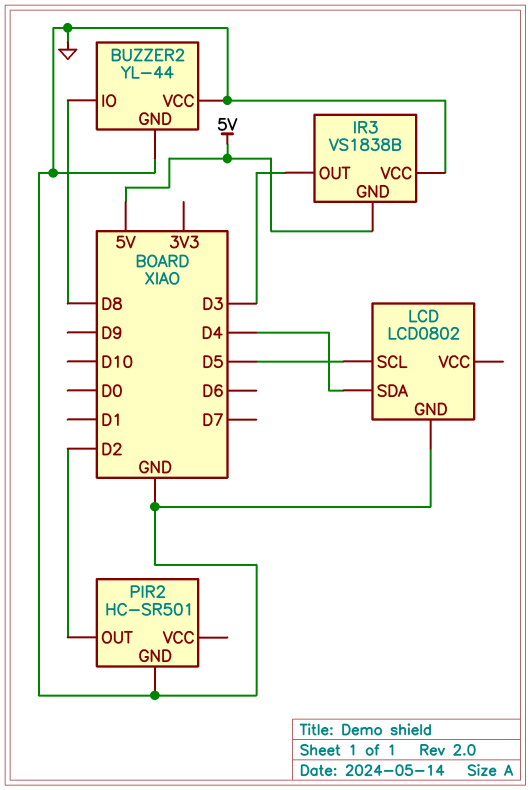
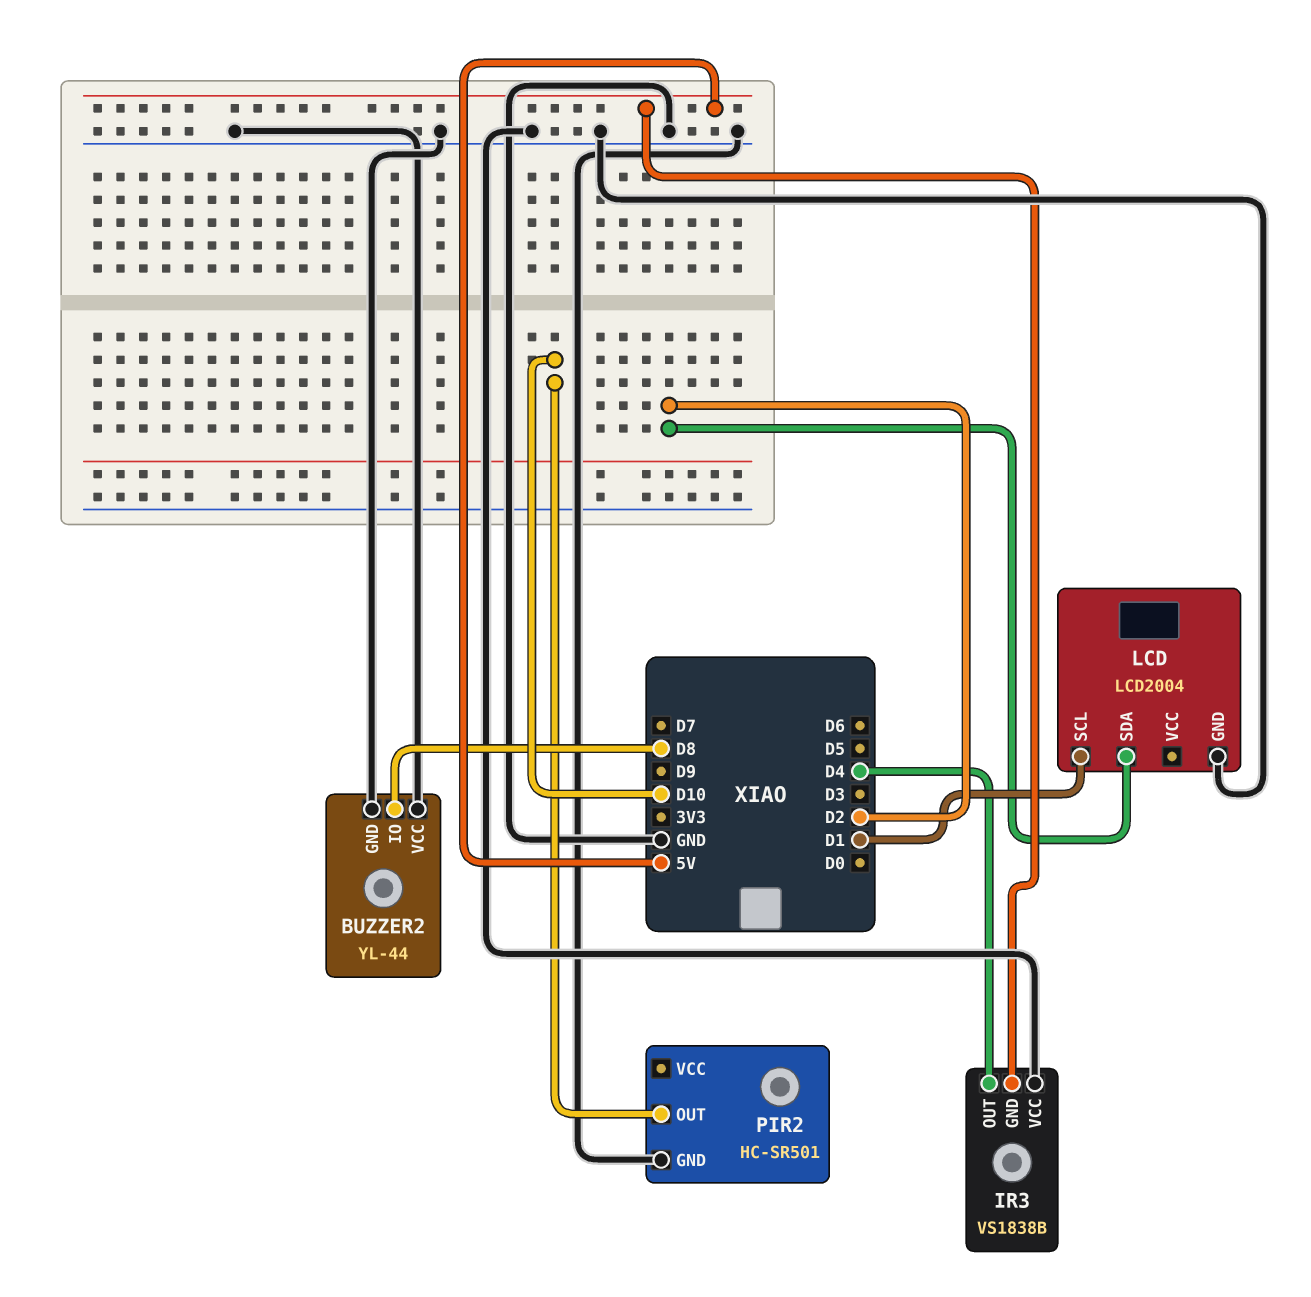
IR3 pin OUT: D3 -> D4
LCD: LCD0802 -> LCD2004
LCD pin SCL: D5 -> D1
LCD pin SDA: D4 -> D2
PIR2 pin OUT: D2 -> D10

